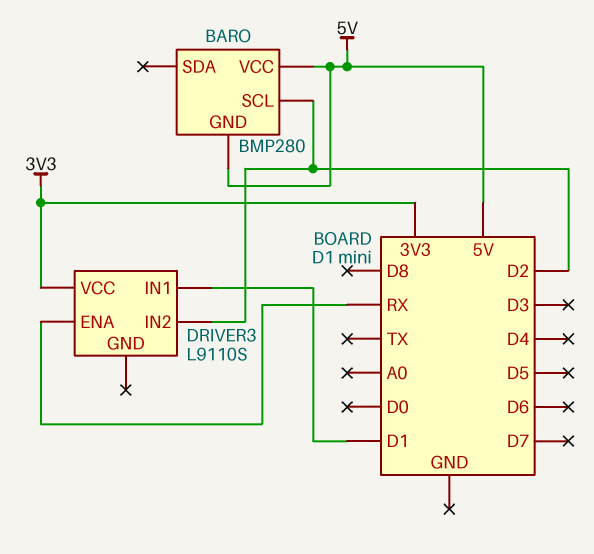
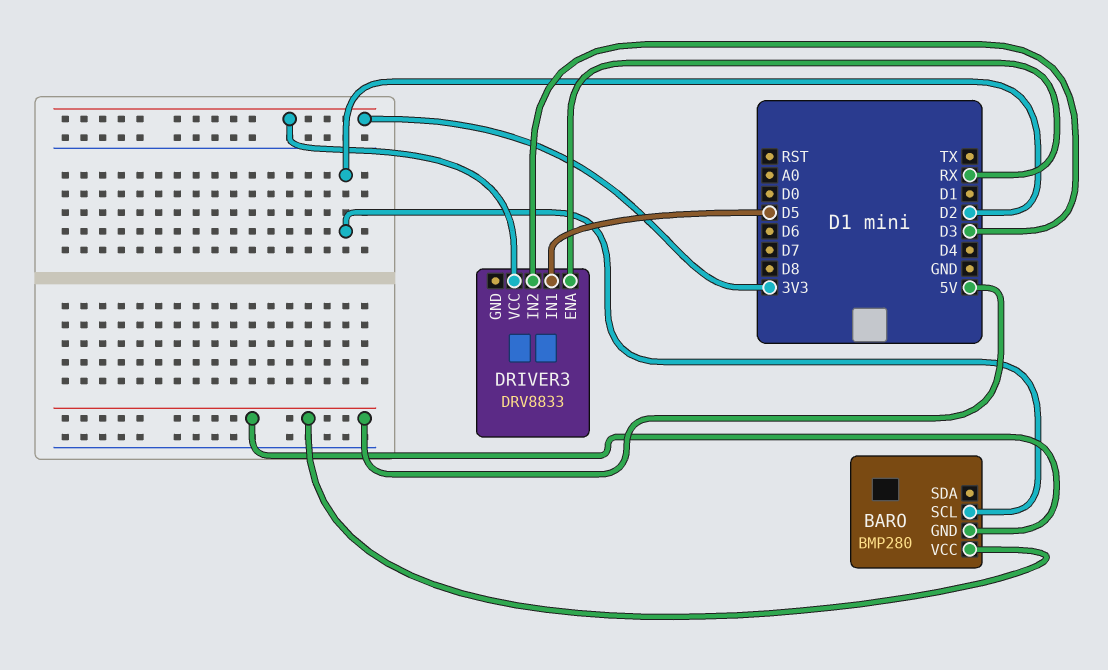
DRIVER3: L9110S -> DRV8833
DRIVER3 pin IN1: D1 -> D5
DRIVER3 pin IN2: D2 -> D3

